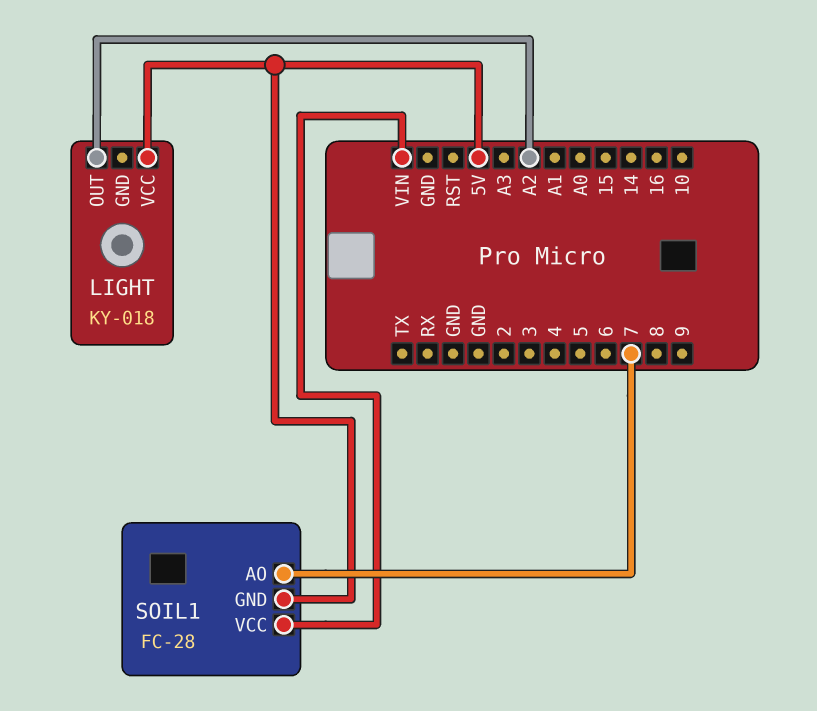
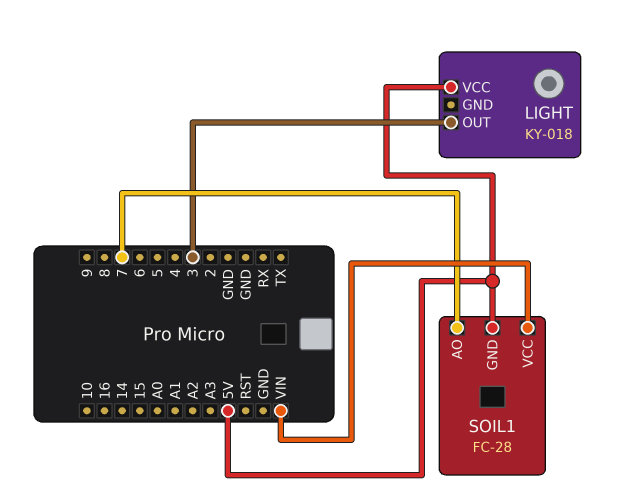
LIGHT pin OUT: A2 -> 3

